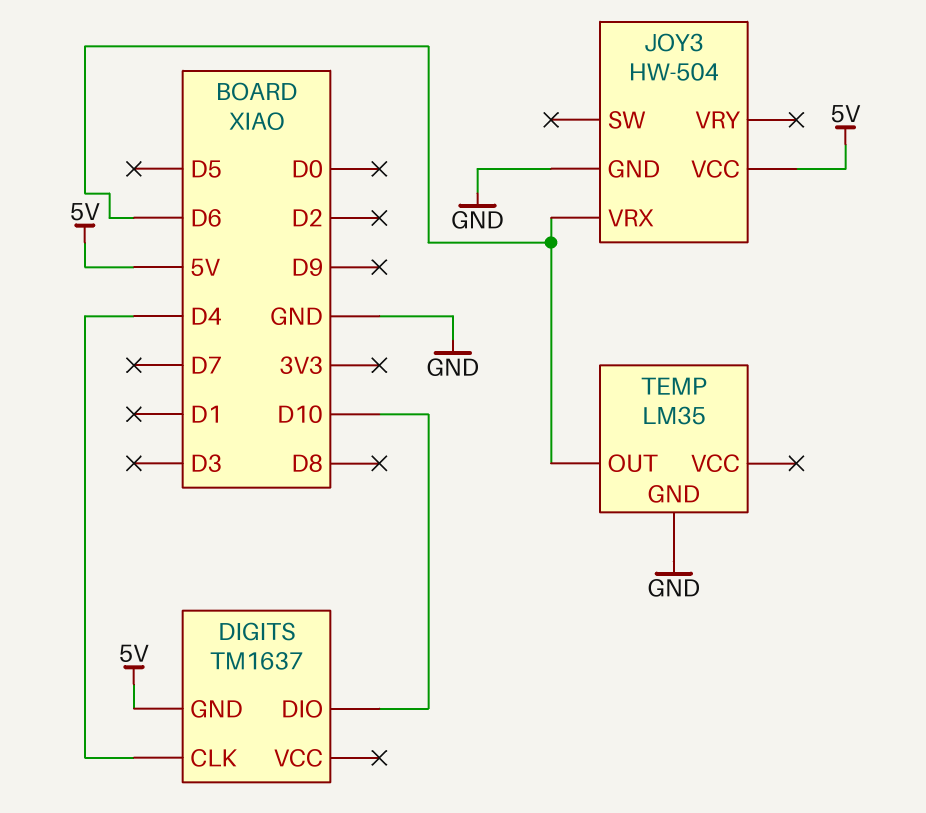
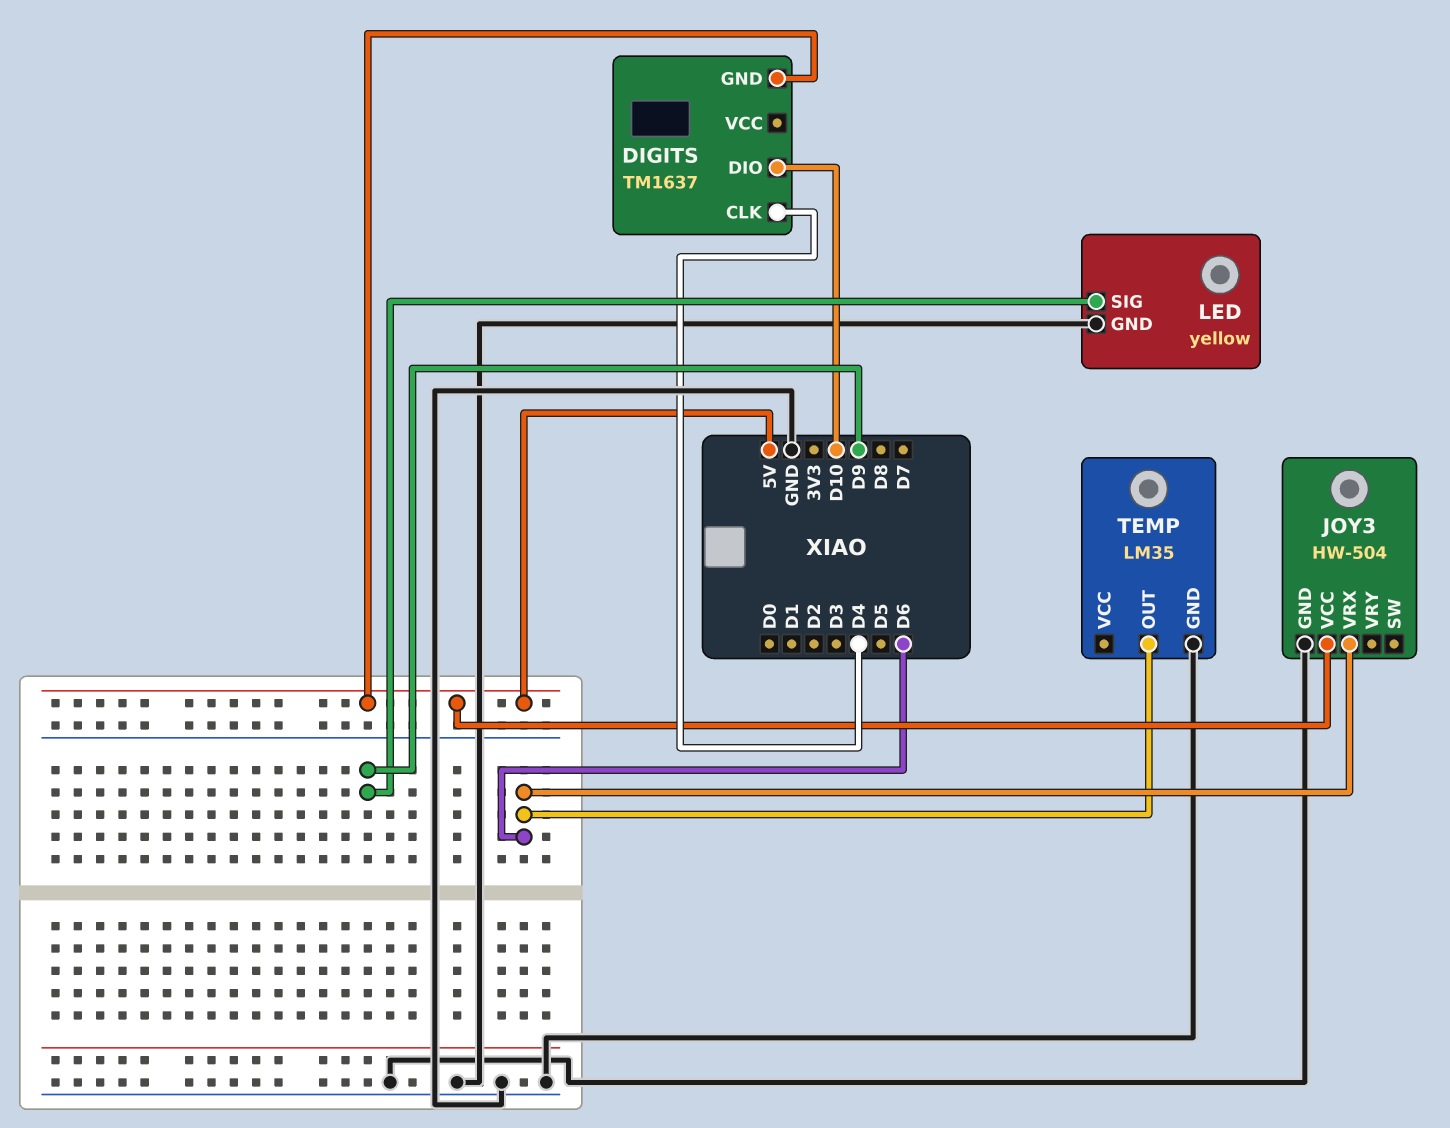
LED: none -> yellow
LED pin GND: none -> GND
LED pin SIG: none -> D9

